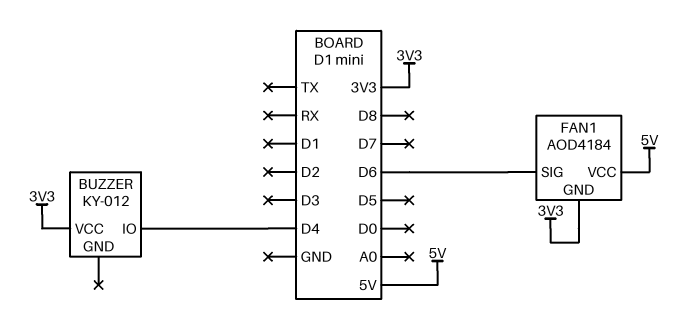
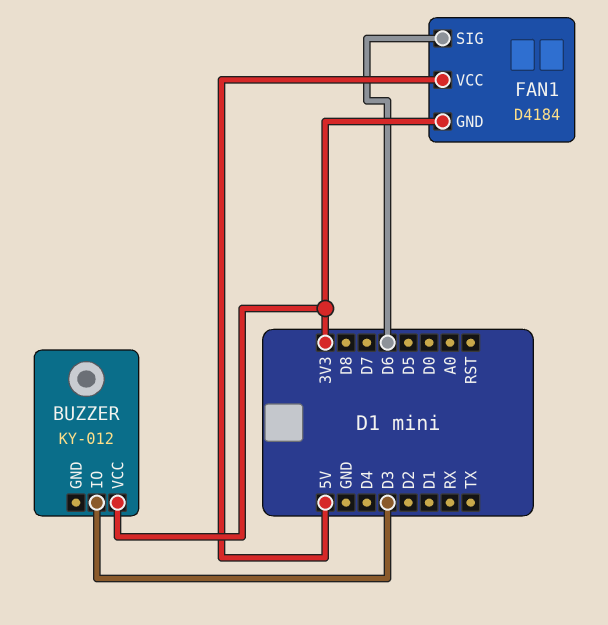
BUZZER pin IO: D4 -> D3
FAN1: AOD4184 -> D4184

